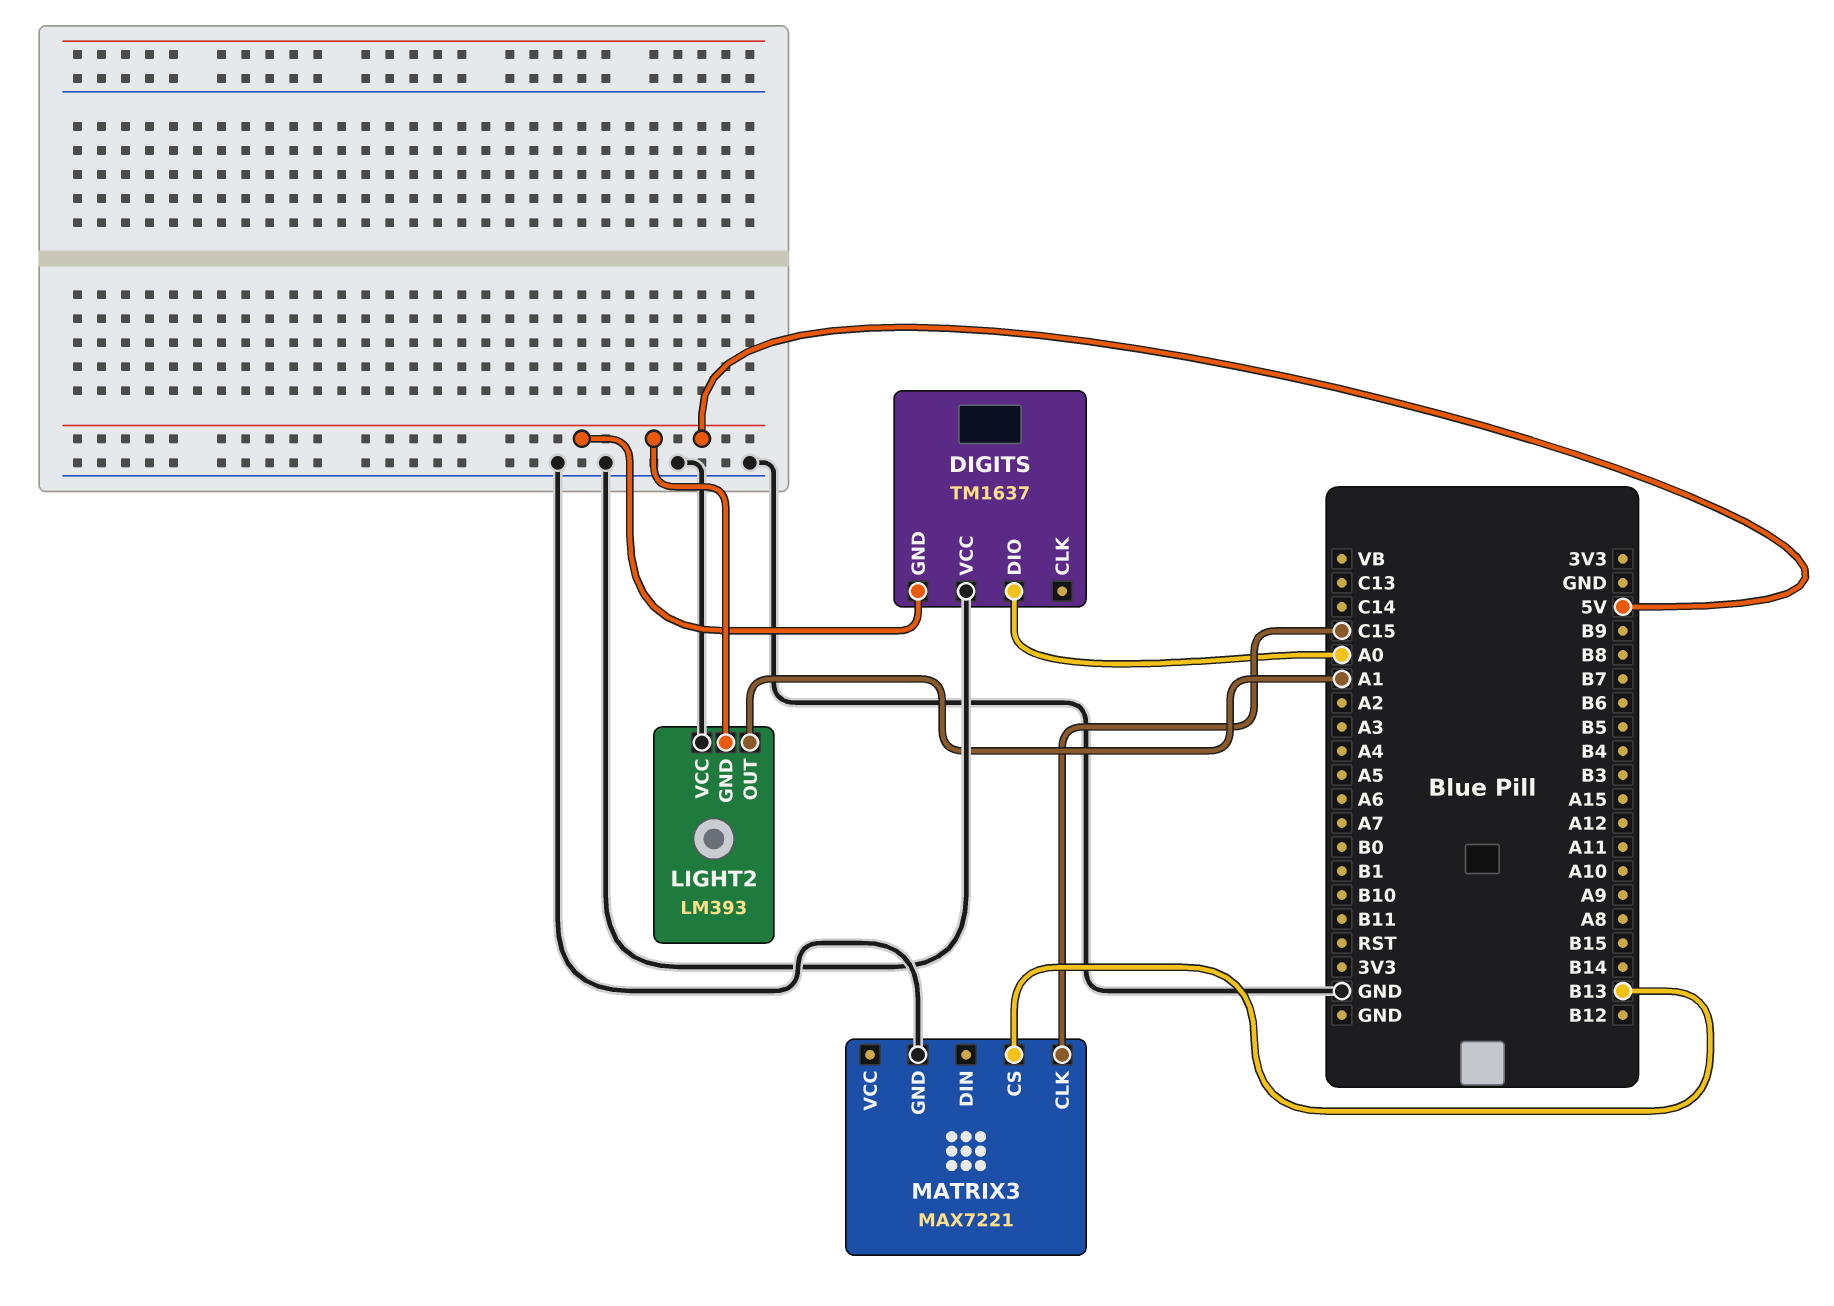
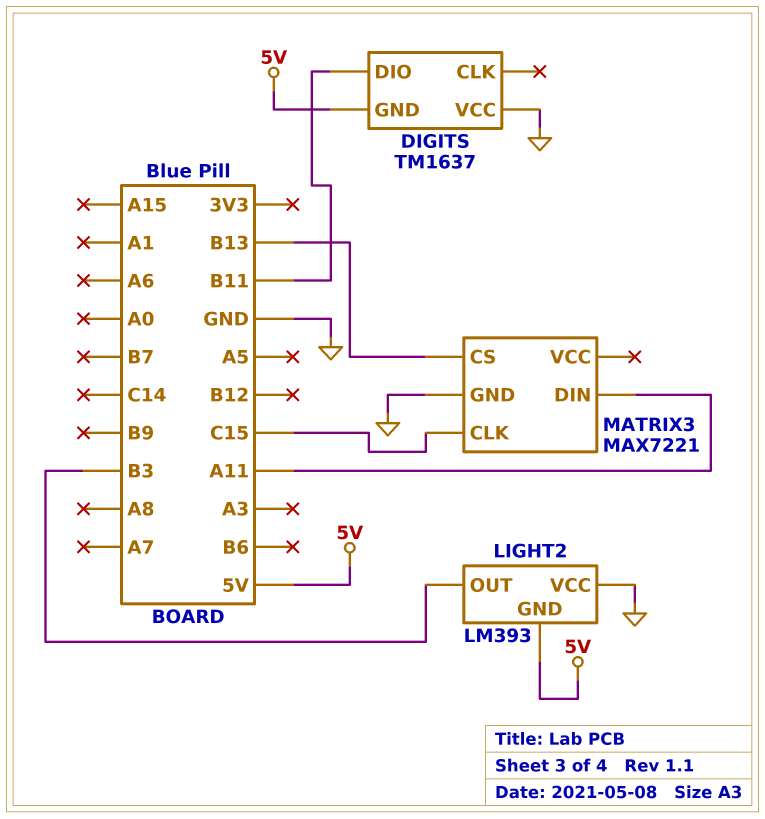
DIGITS pin DIO: A0 -> B11
LIGHT2 pin OUT: A1 -> B3
MATRIX3 pin DIN: none -> A11

